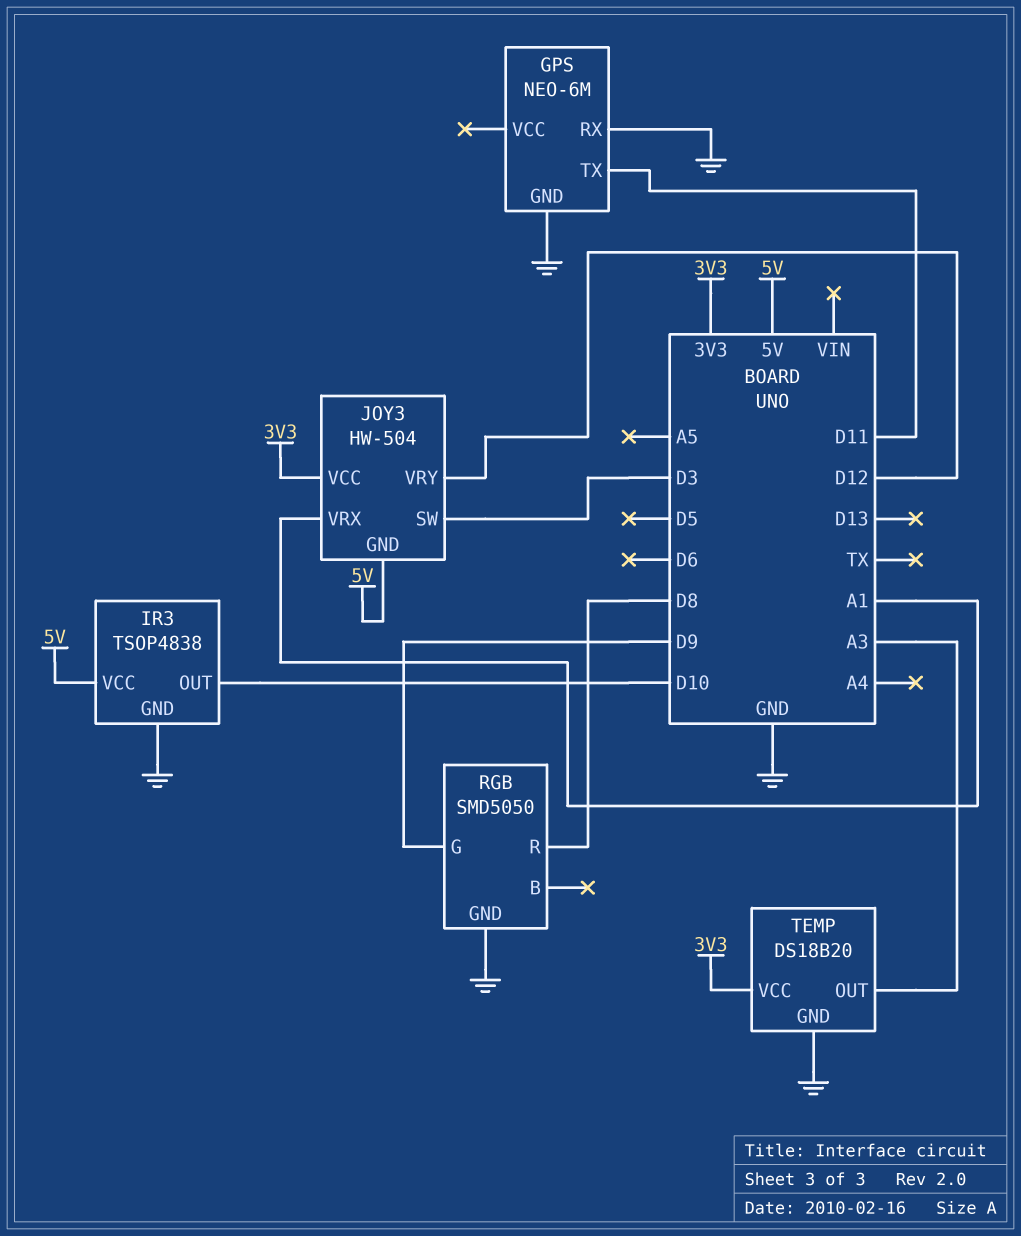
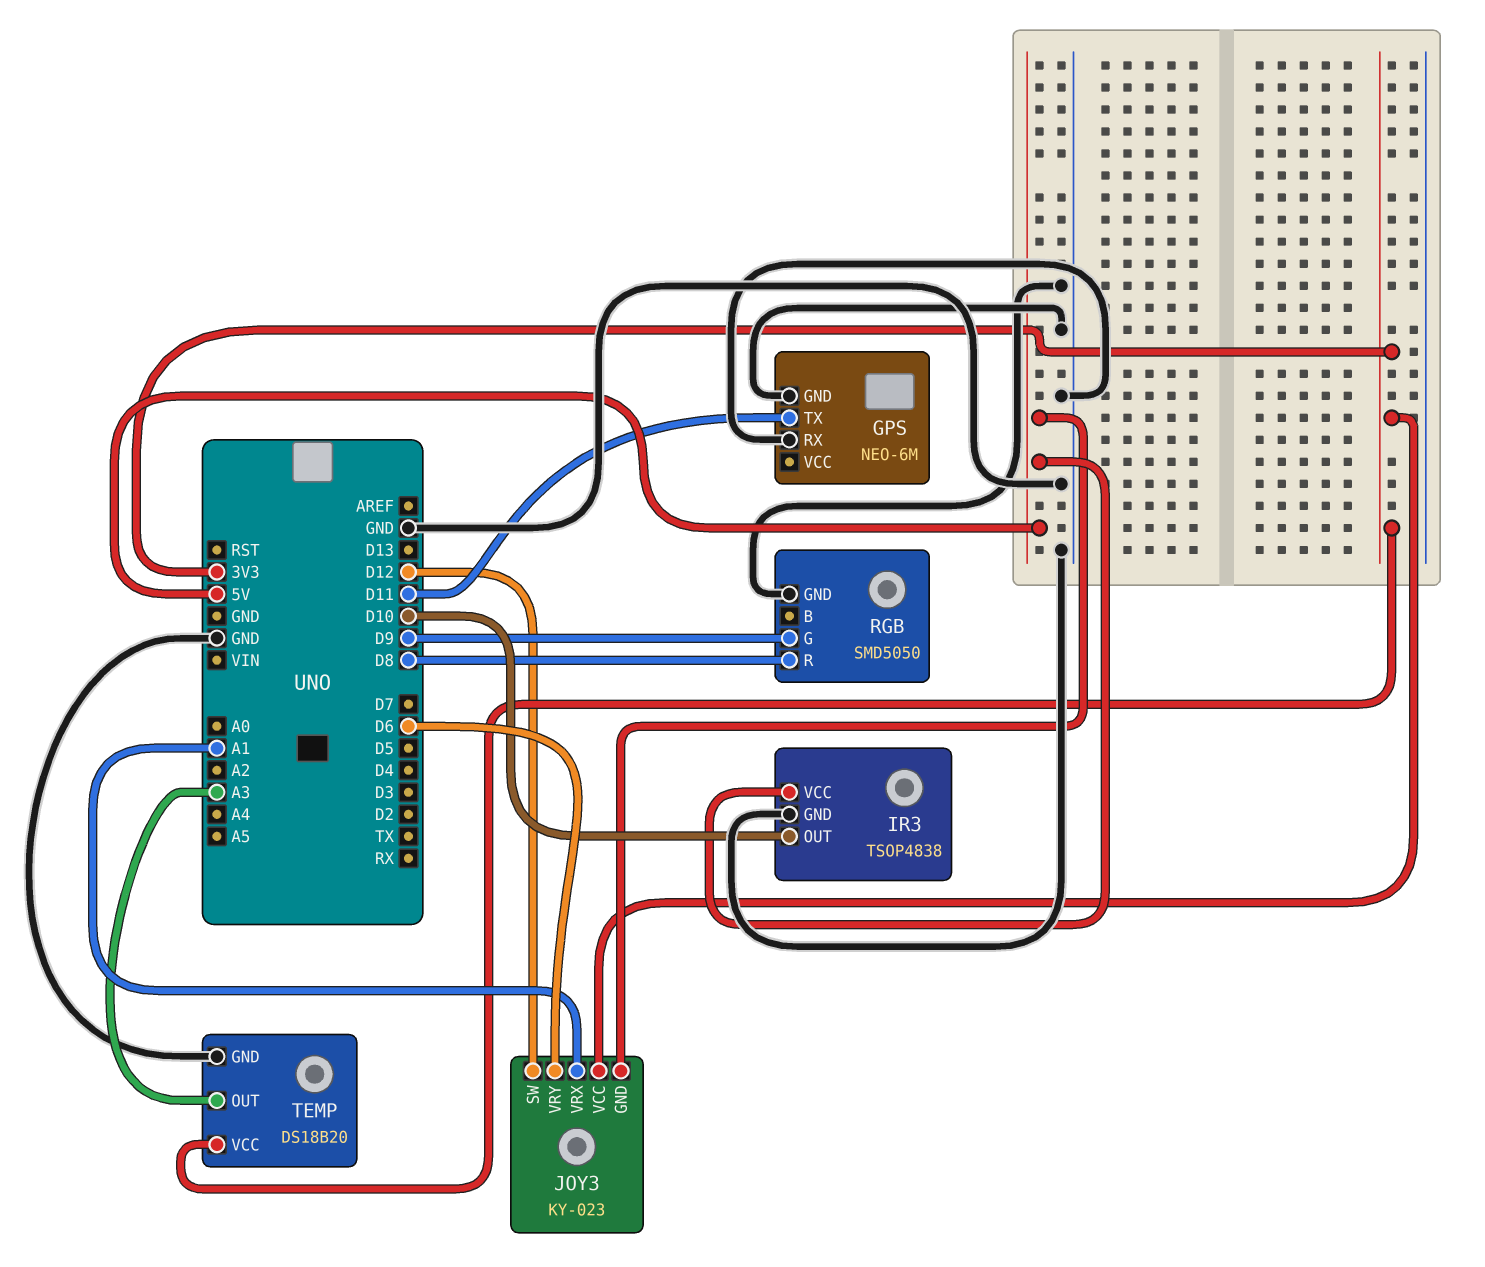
JOY3: HW-504 -> KY-023
JOY3 pin SW: D3 -> D12
JOY3 pin VRY: D12 -> D6

